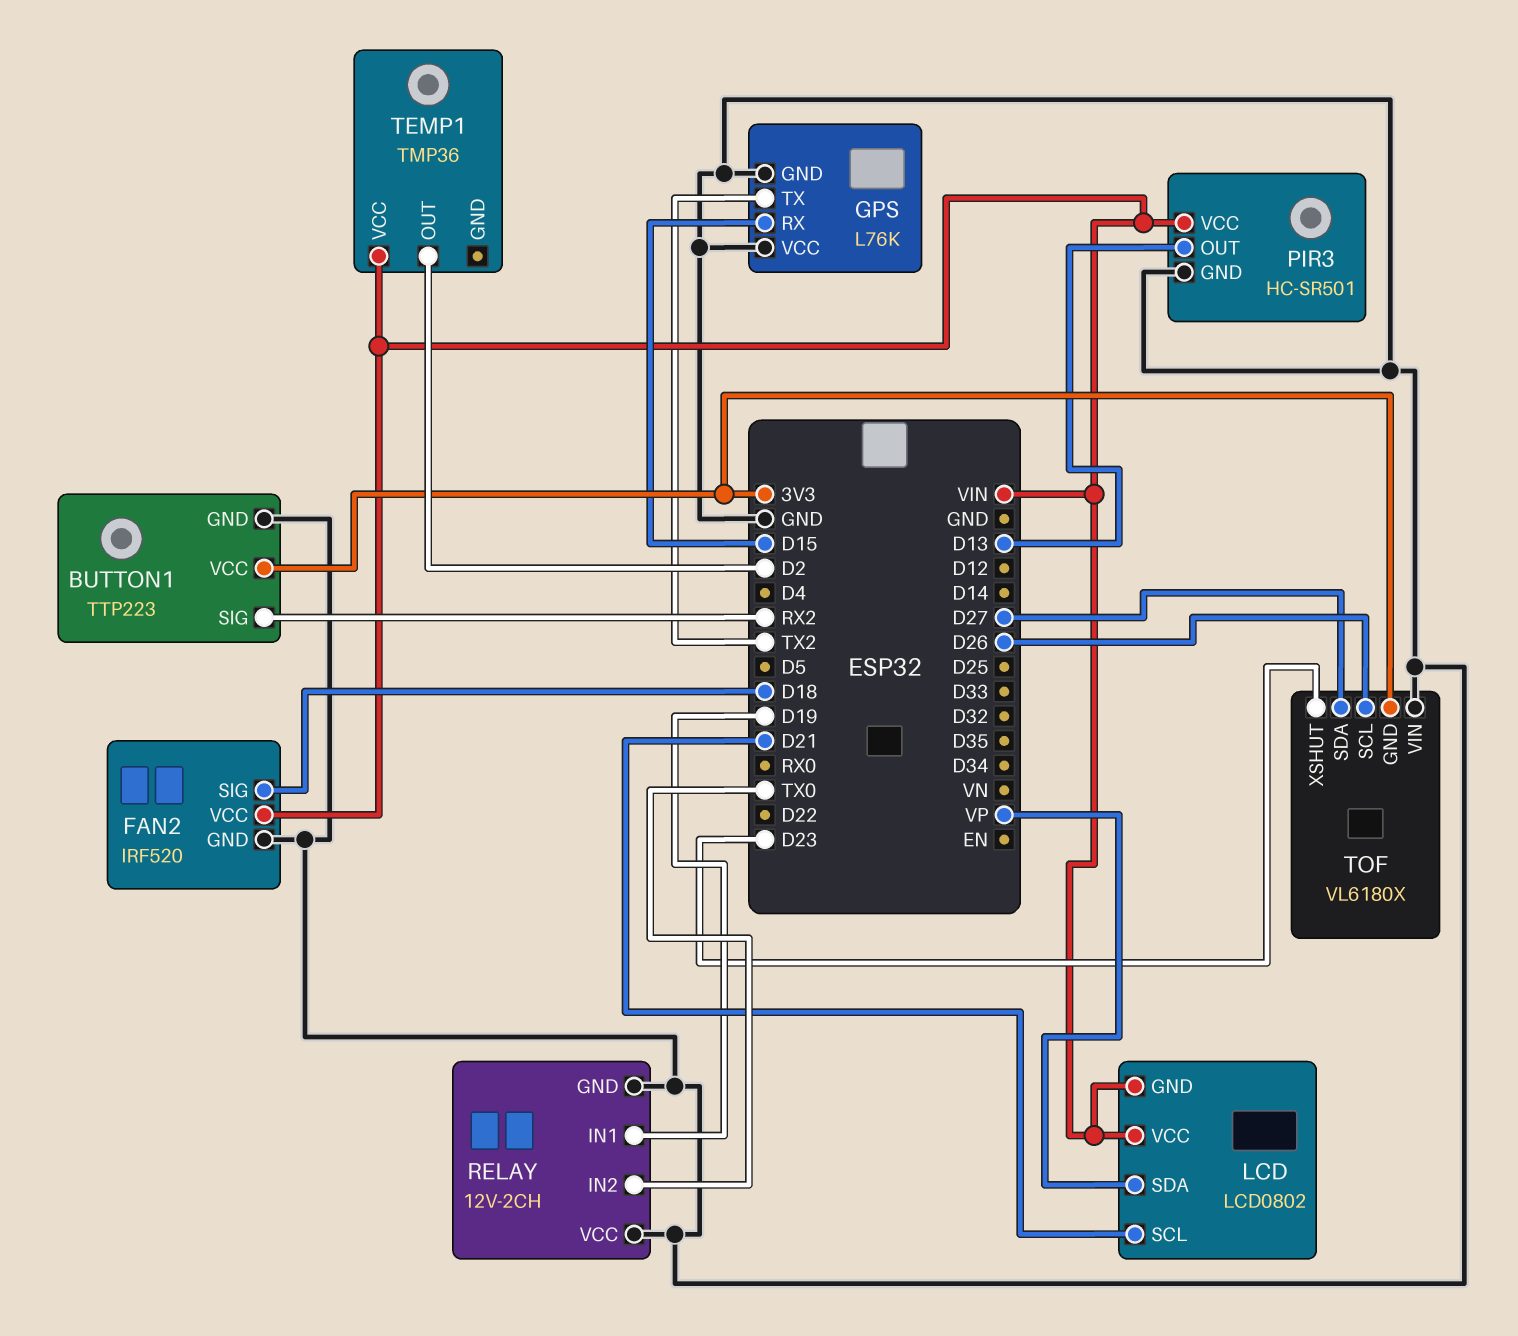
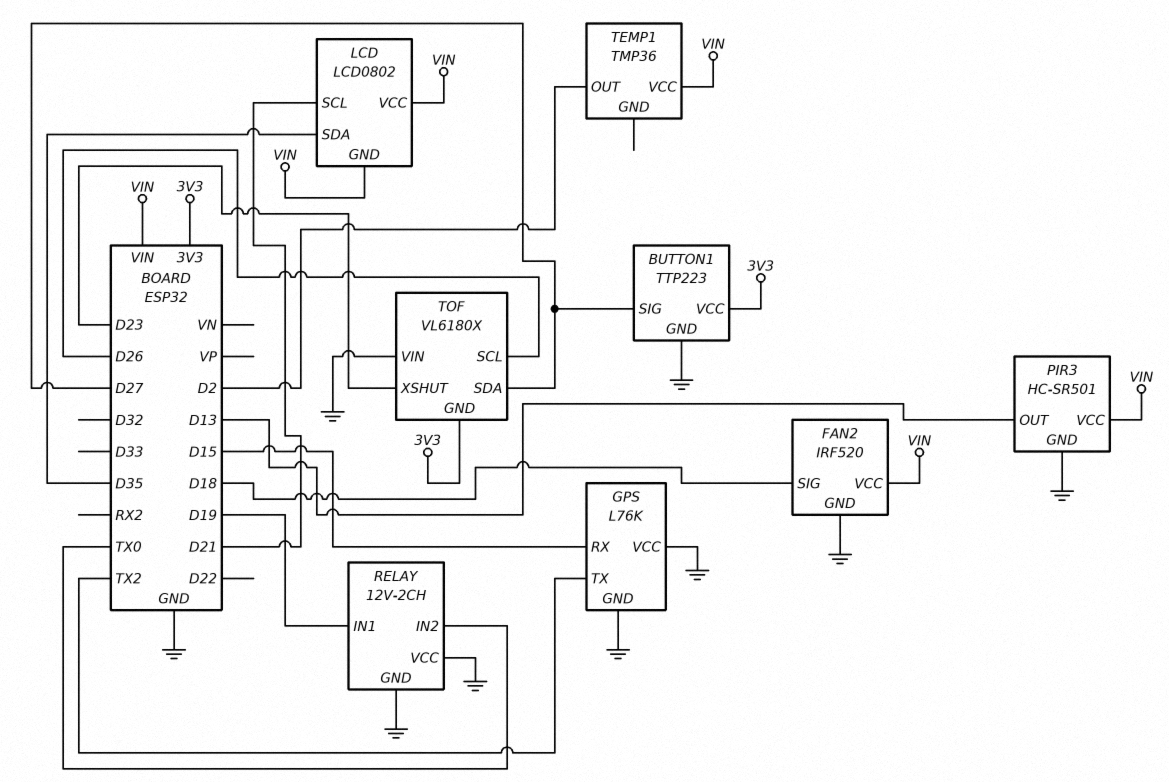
BUTTON1 pin SIG: RX2 -> D27
LCD pin SDA: VP -> D35

